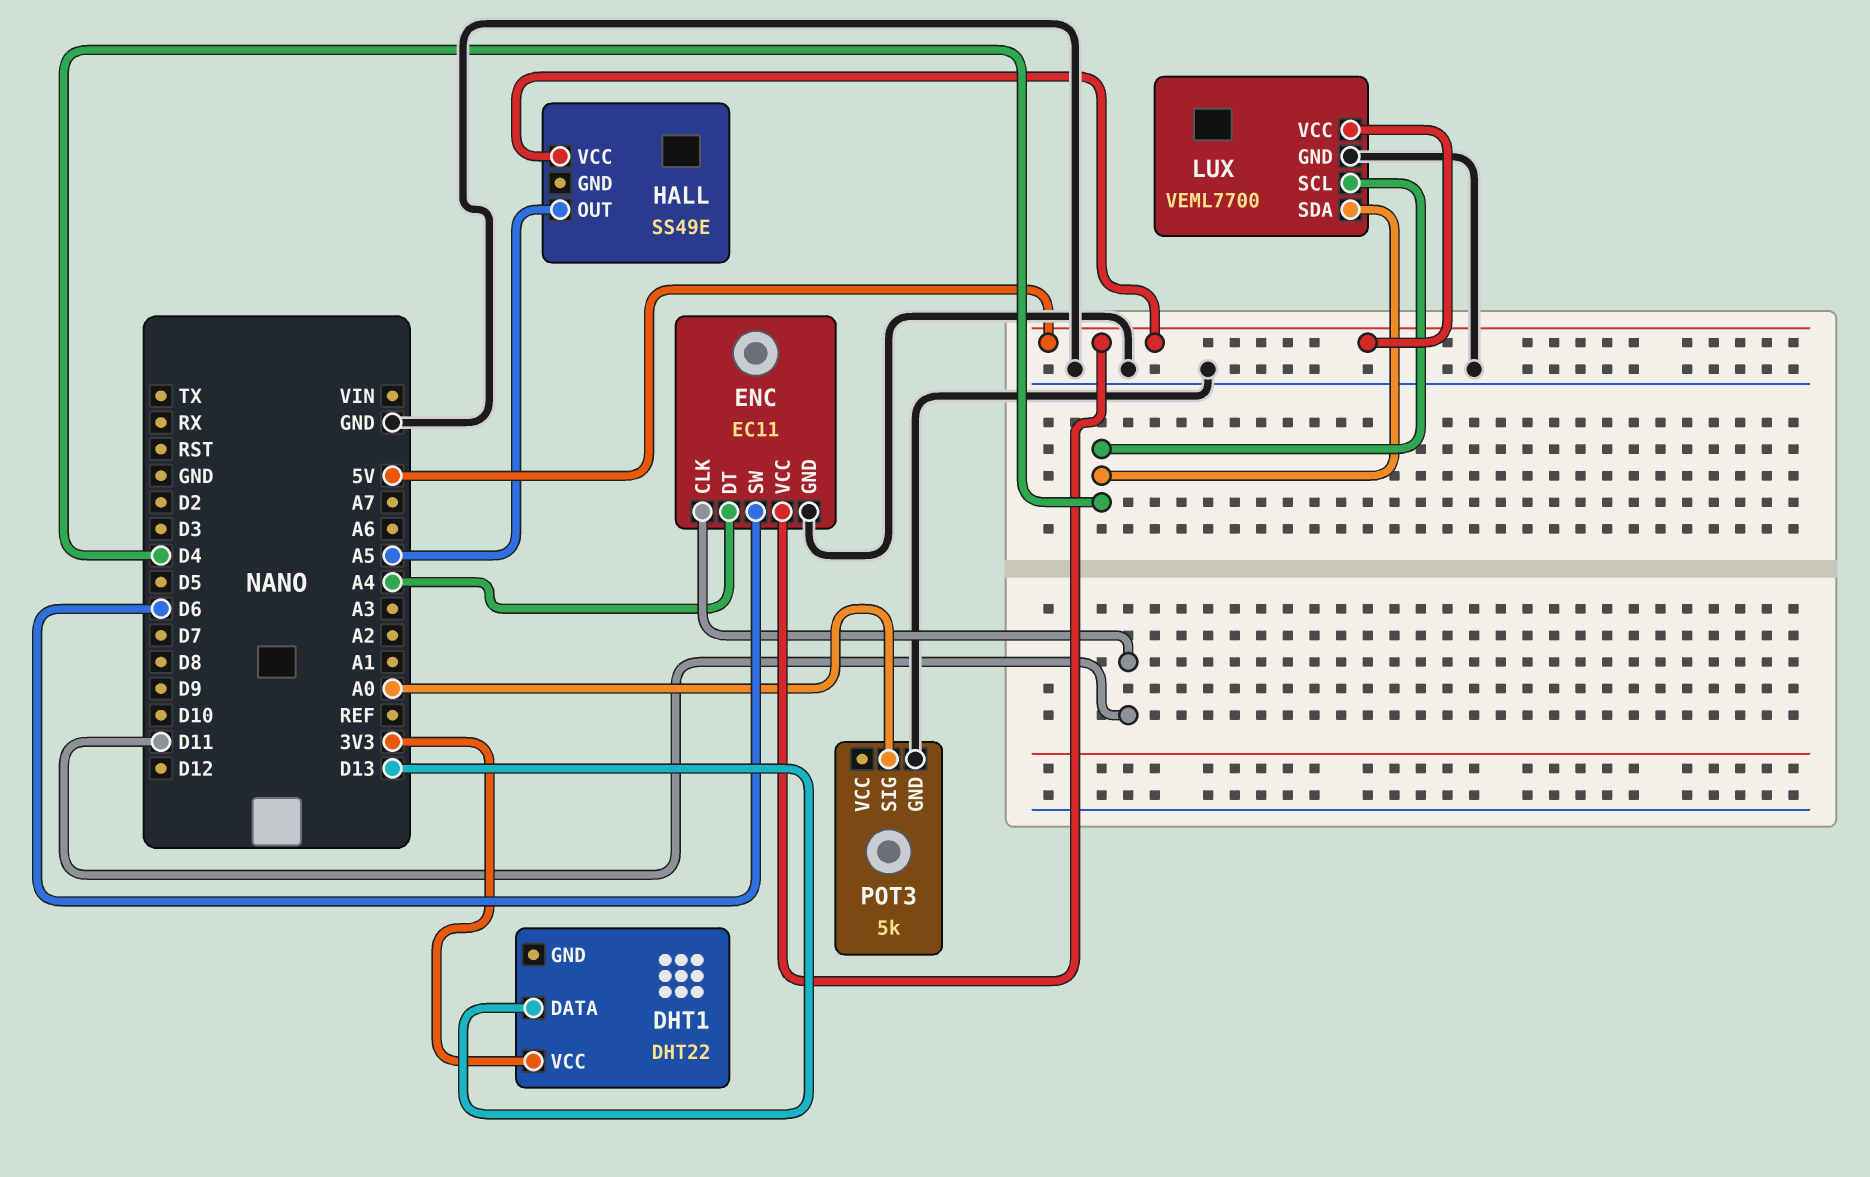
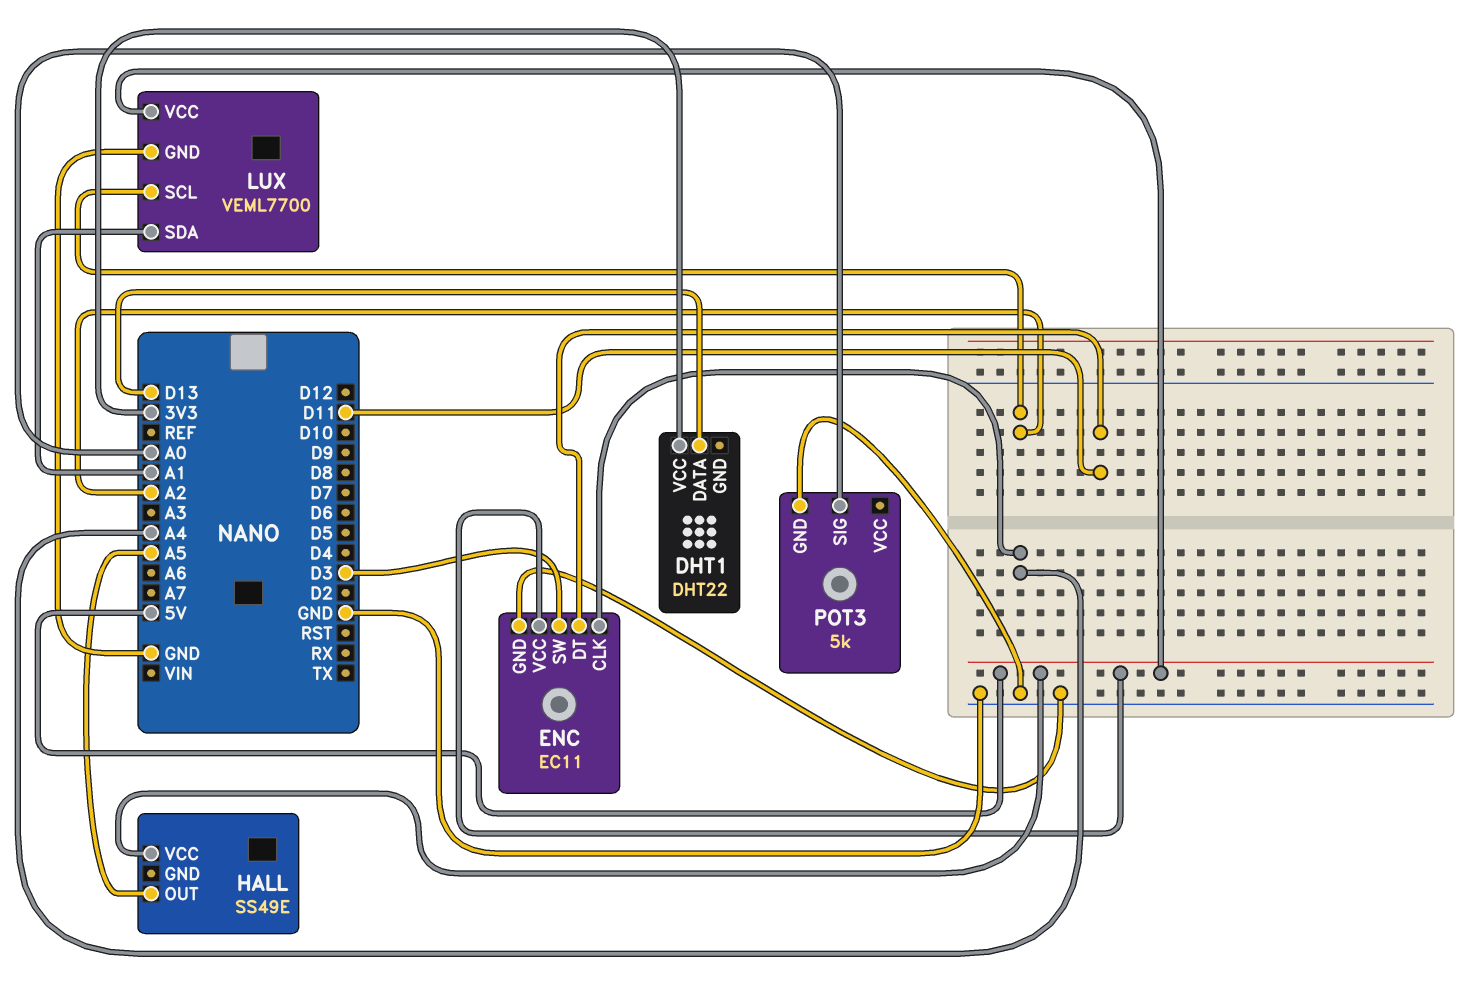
ENC pin CLK: D11 -> A4
ENC pin DT: A4 -> D11
ENC pin SW: D6 -> D3
LUX pin SCL: D4 -> A2
LUX pin SDA: D4 -> A1

